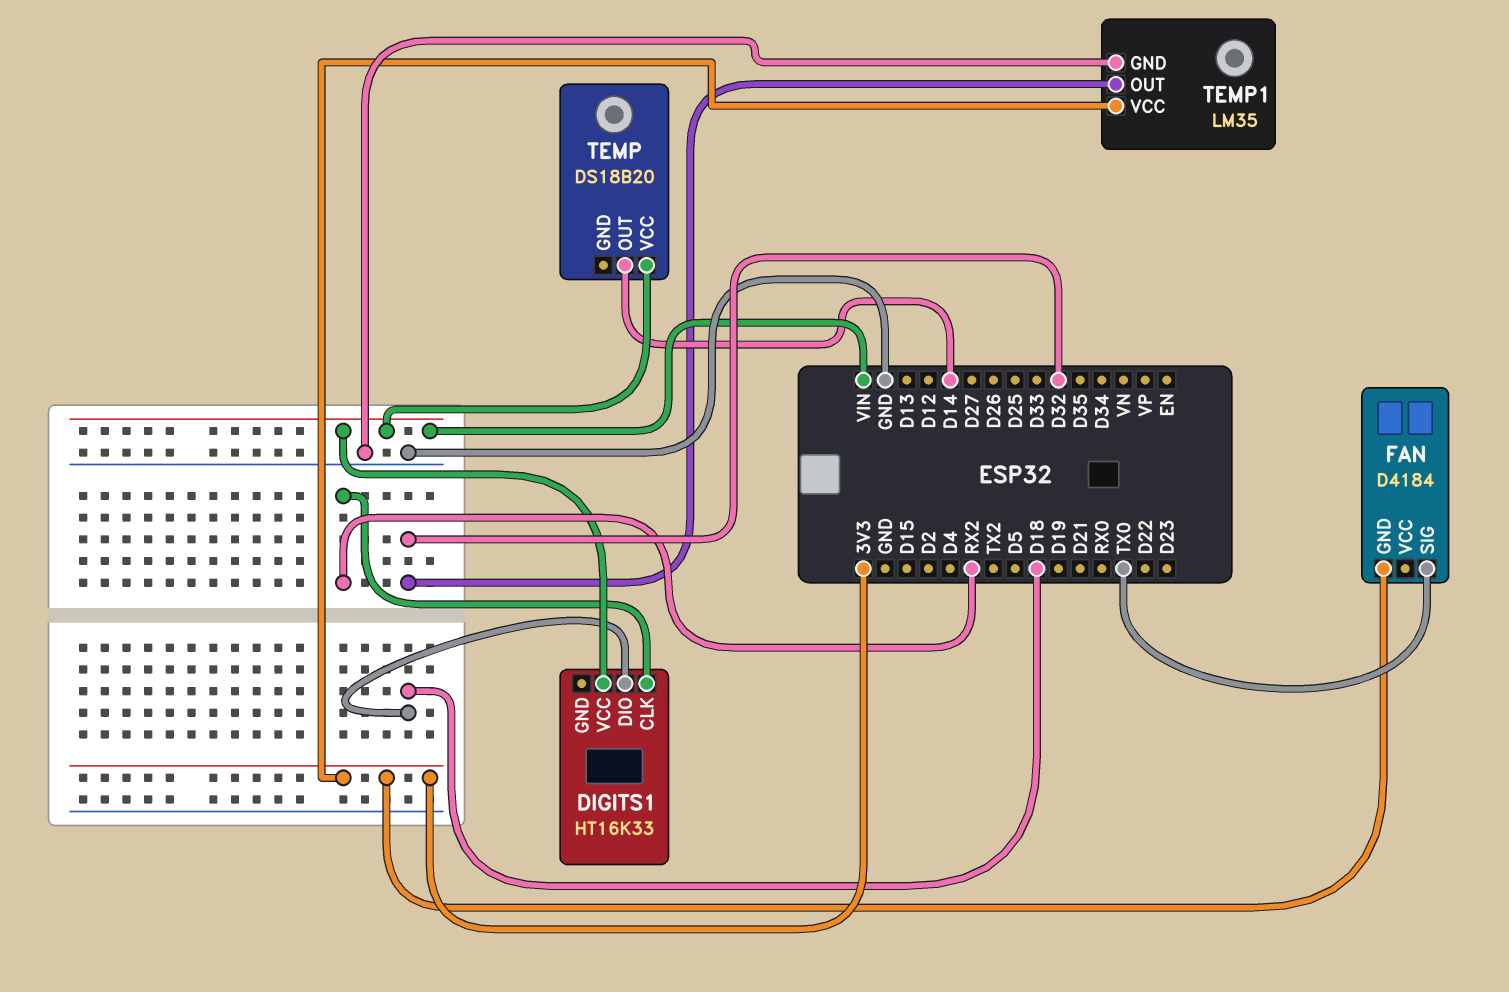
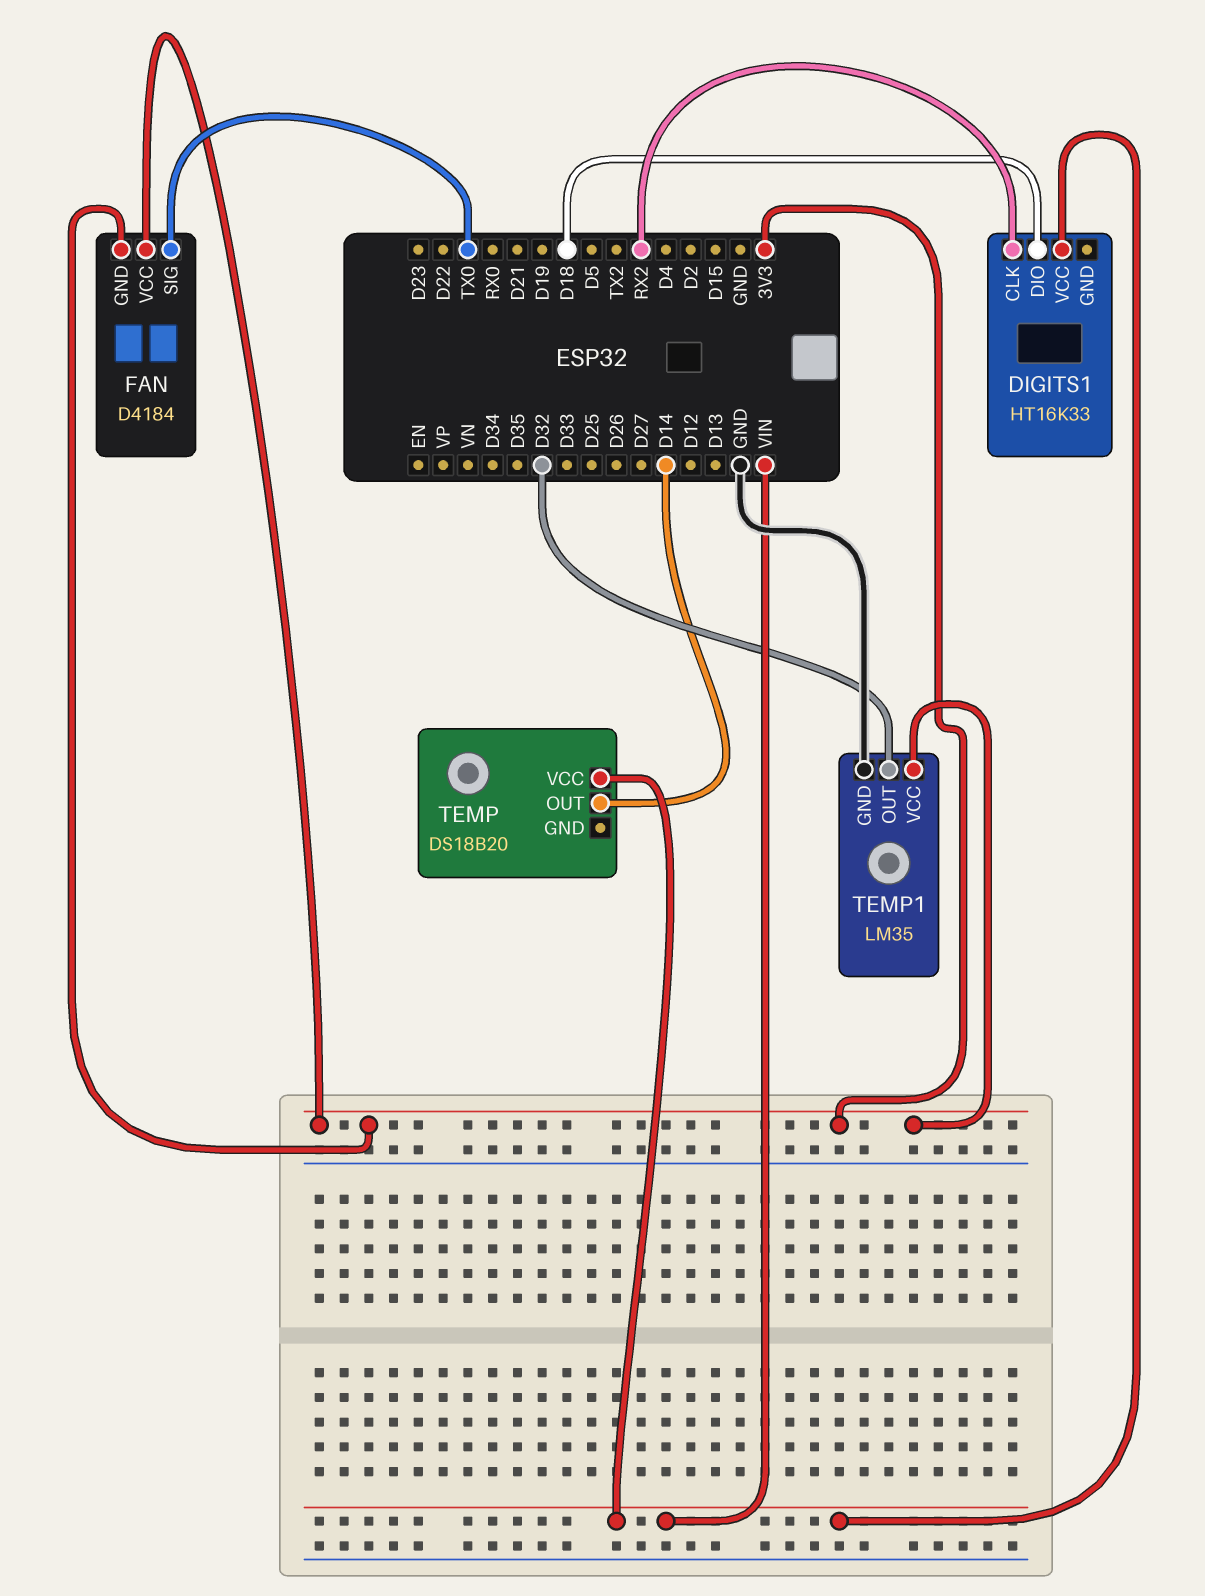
FAN pin VCC: none -> 3V3

